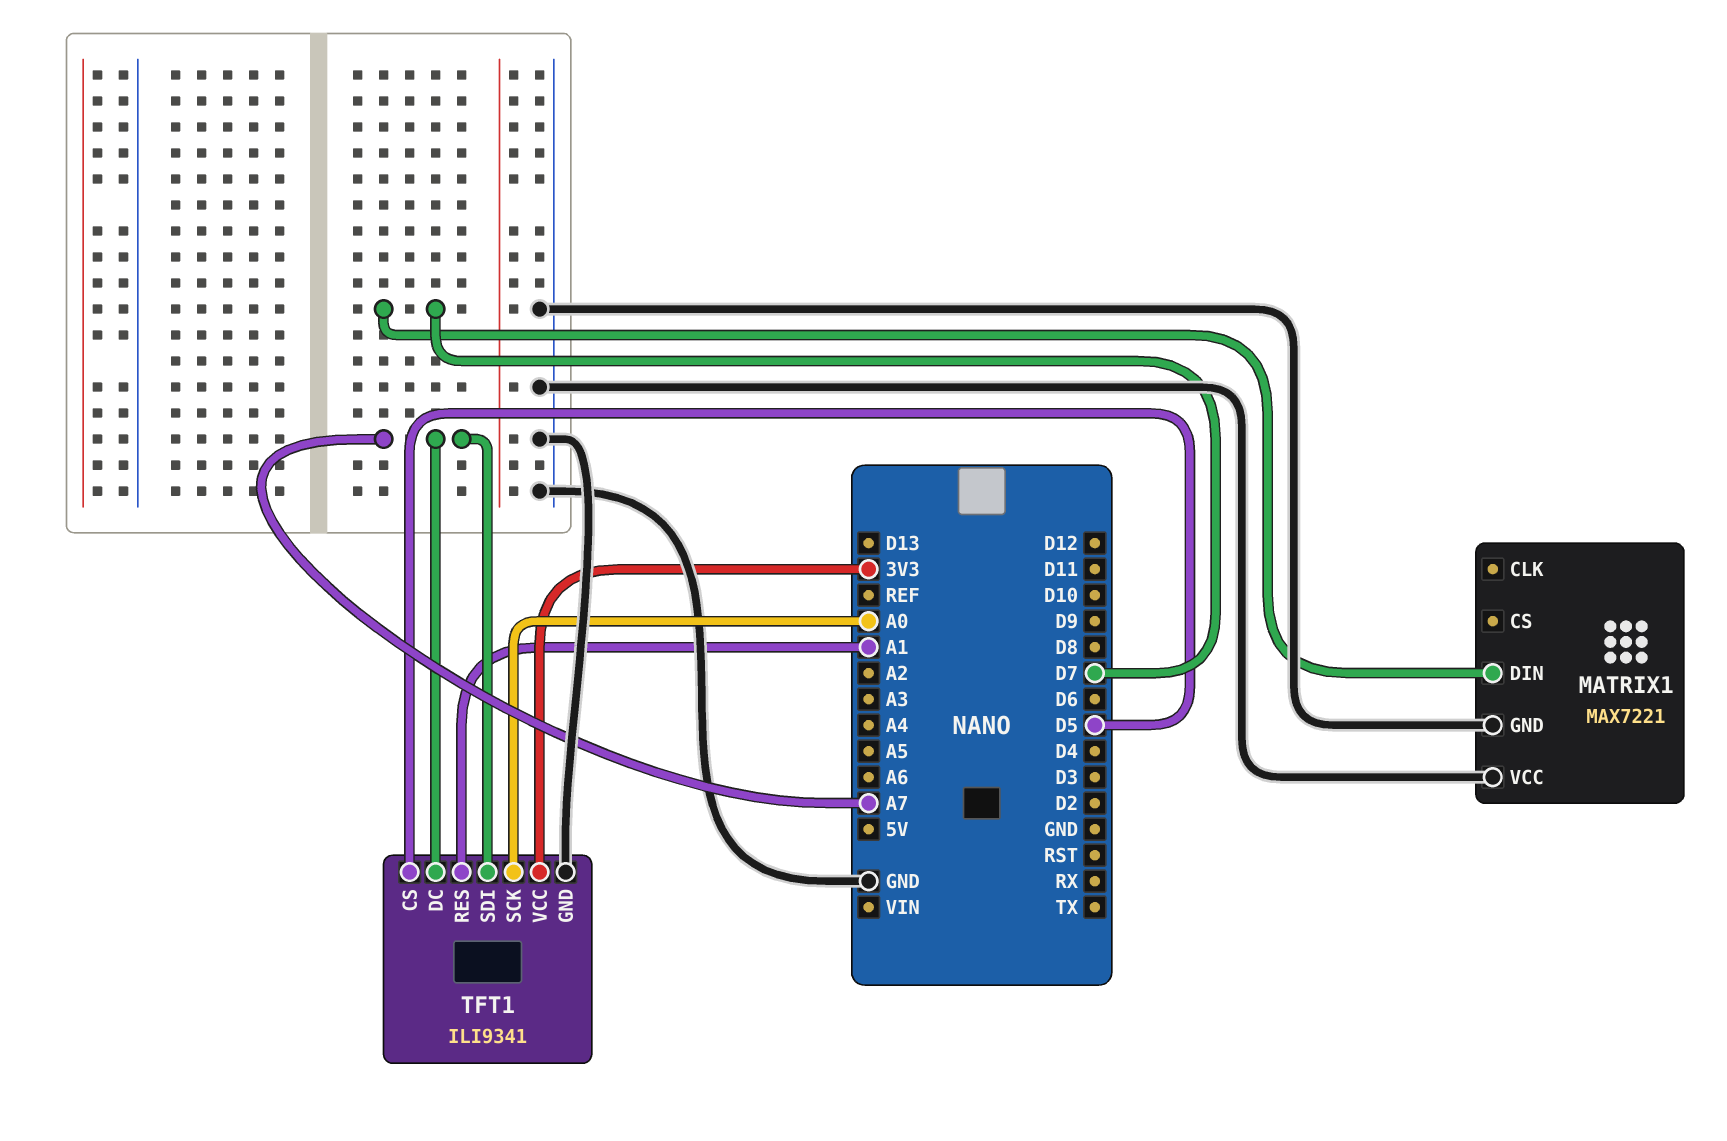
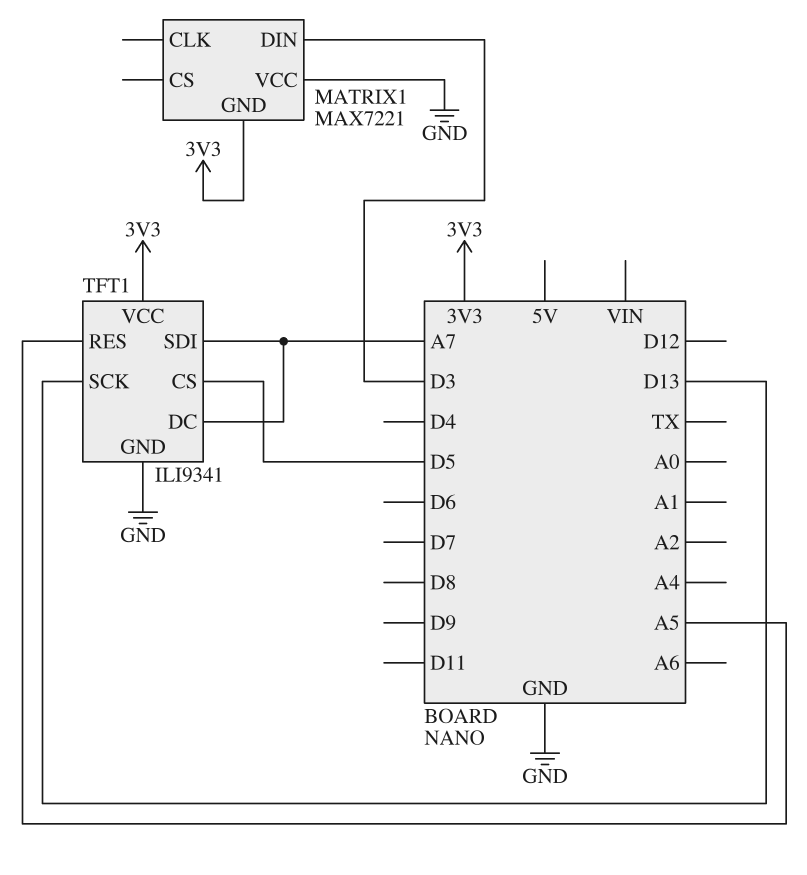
MATRIX1 pin DIN: D7 -> D3
MATRIX1 pin GND: GND -> 3V3
TFT1 pin RES: A1 -> A5
TFT1 pin SCK: A0 -> D13

